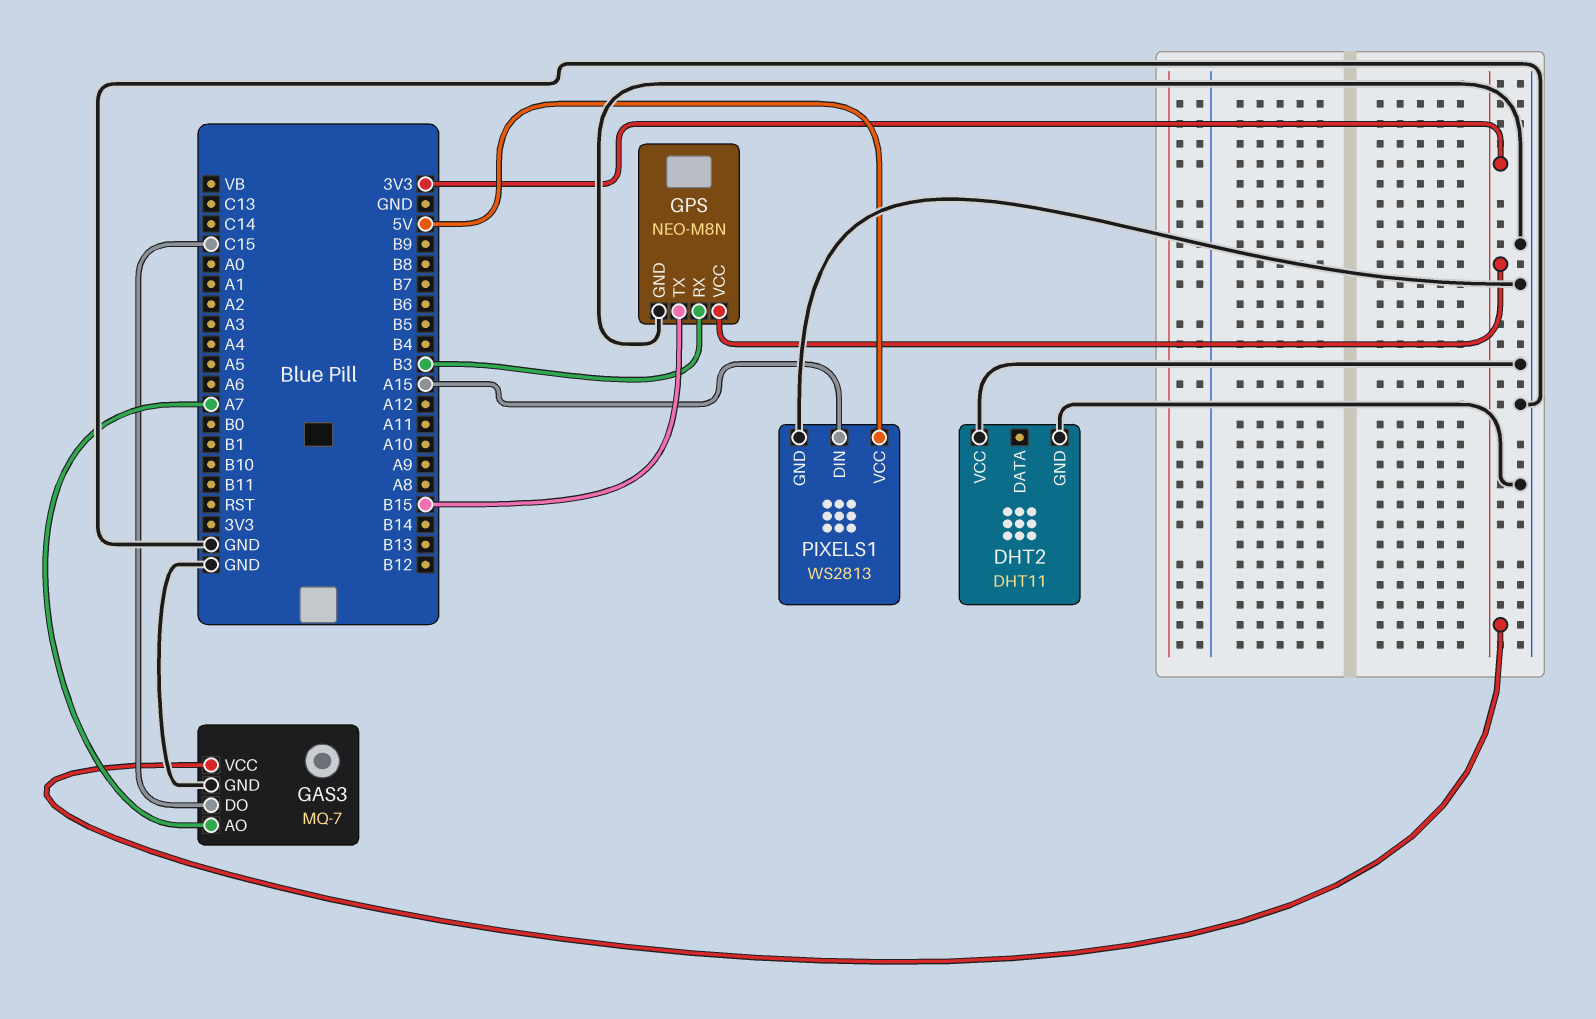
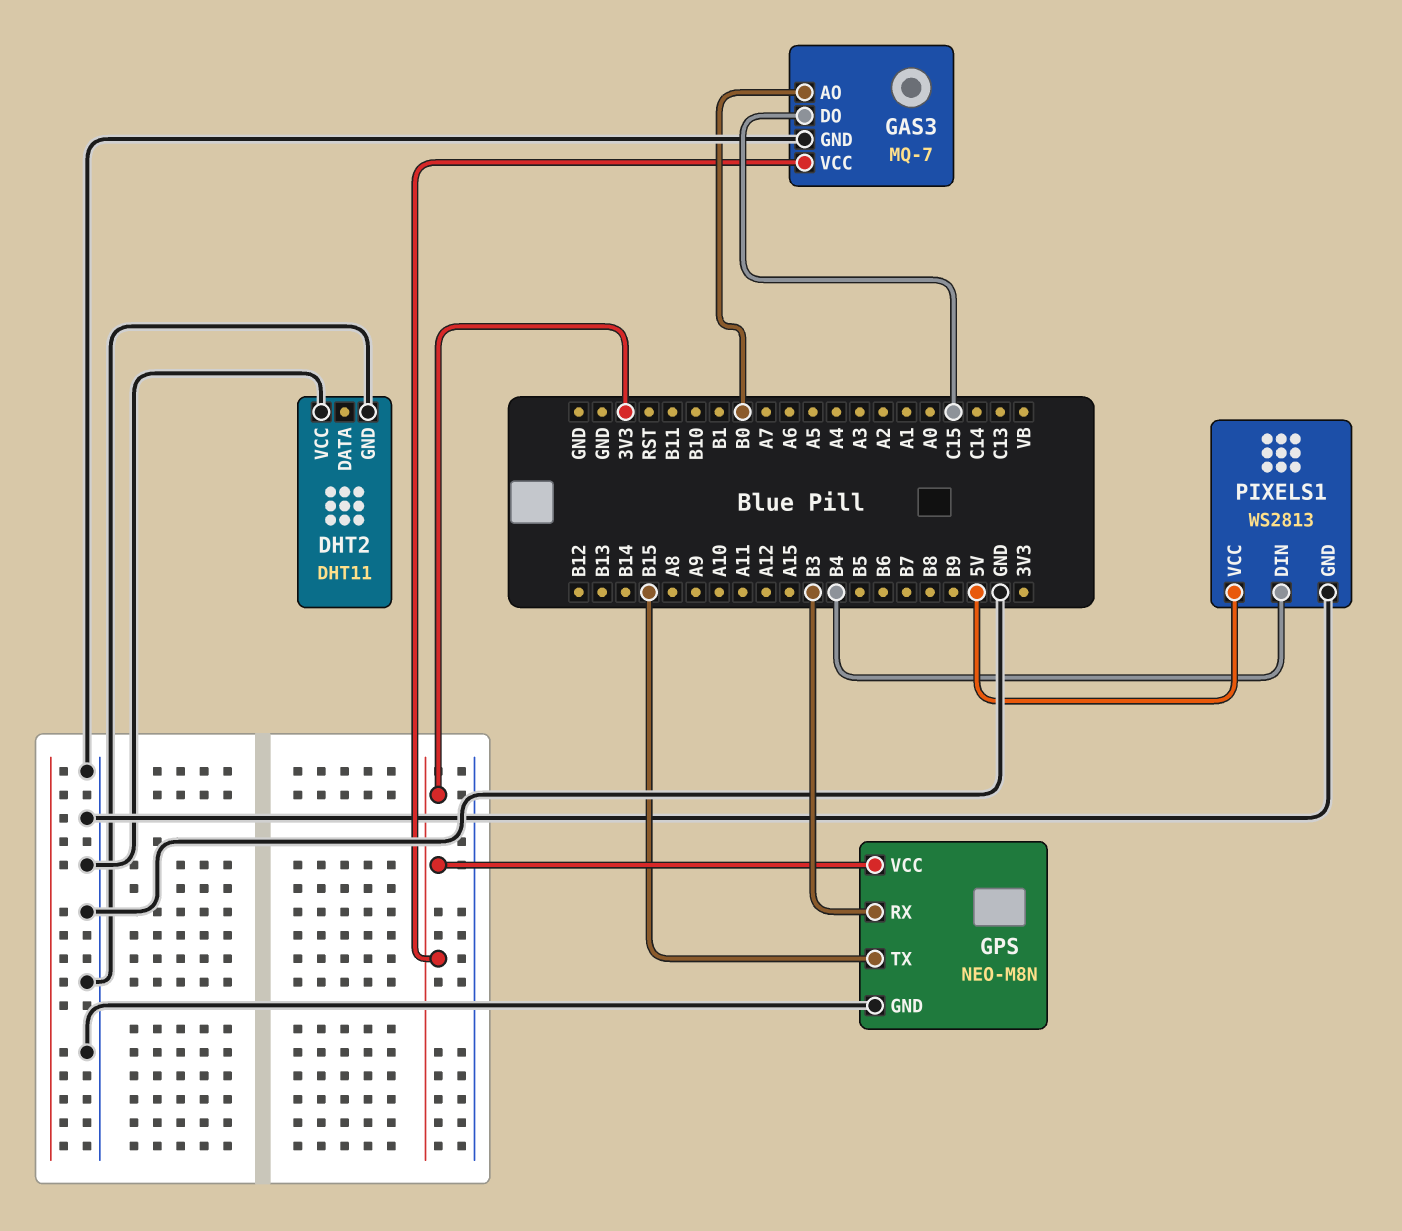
GAS3 pin AO: A7 -> B0
PIXELS1 pin DIN: A15 -> B4

